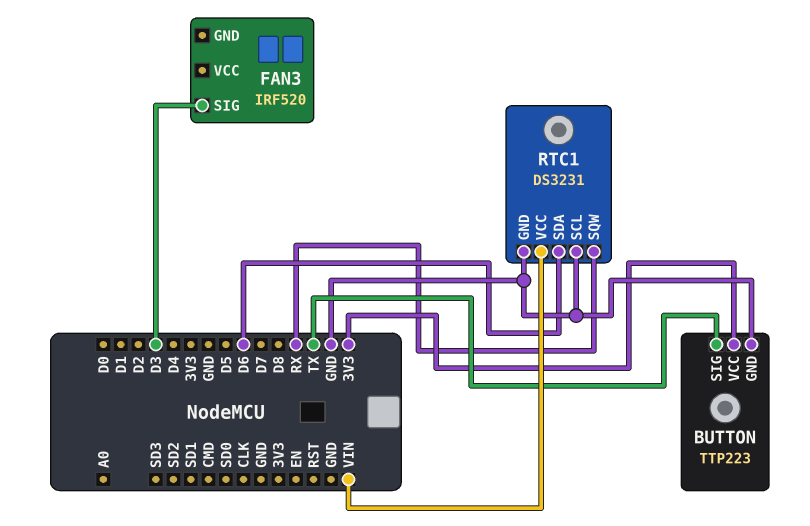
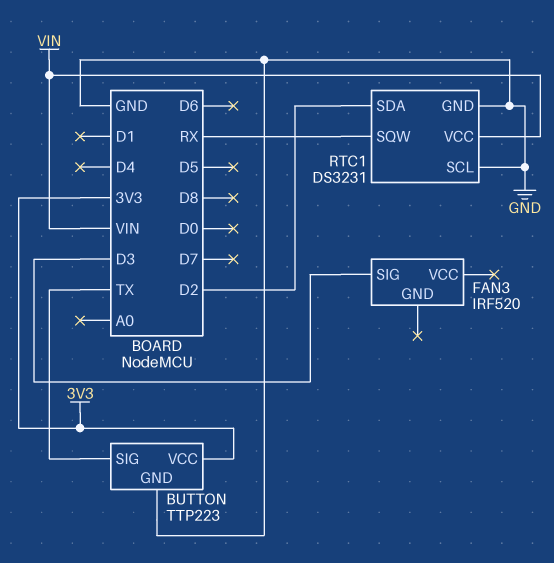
RTC1 pin SDA: D6 -> D2

